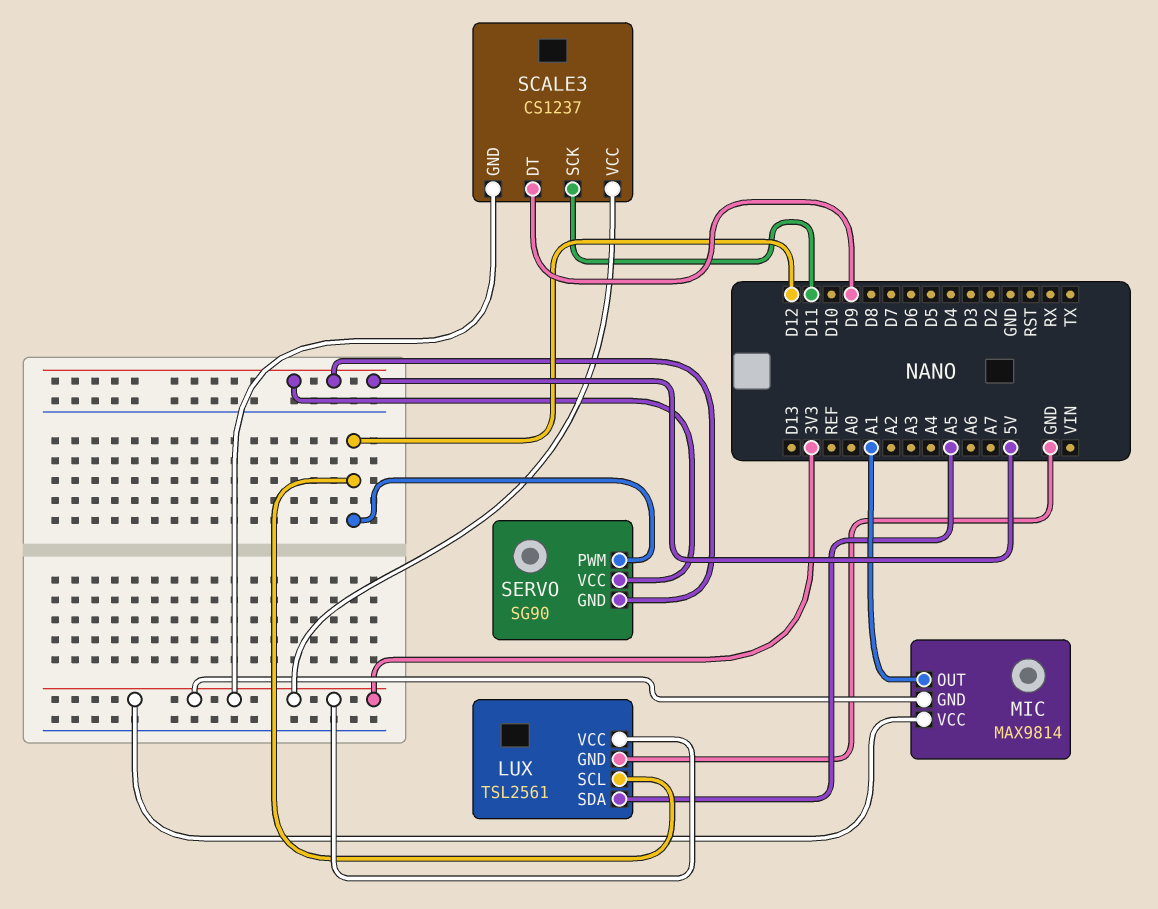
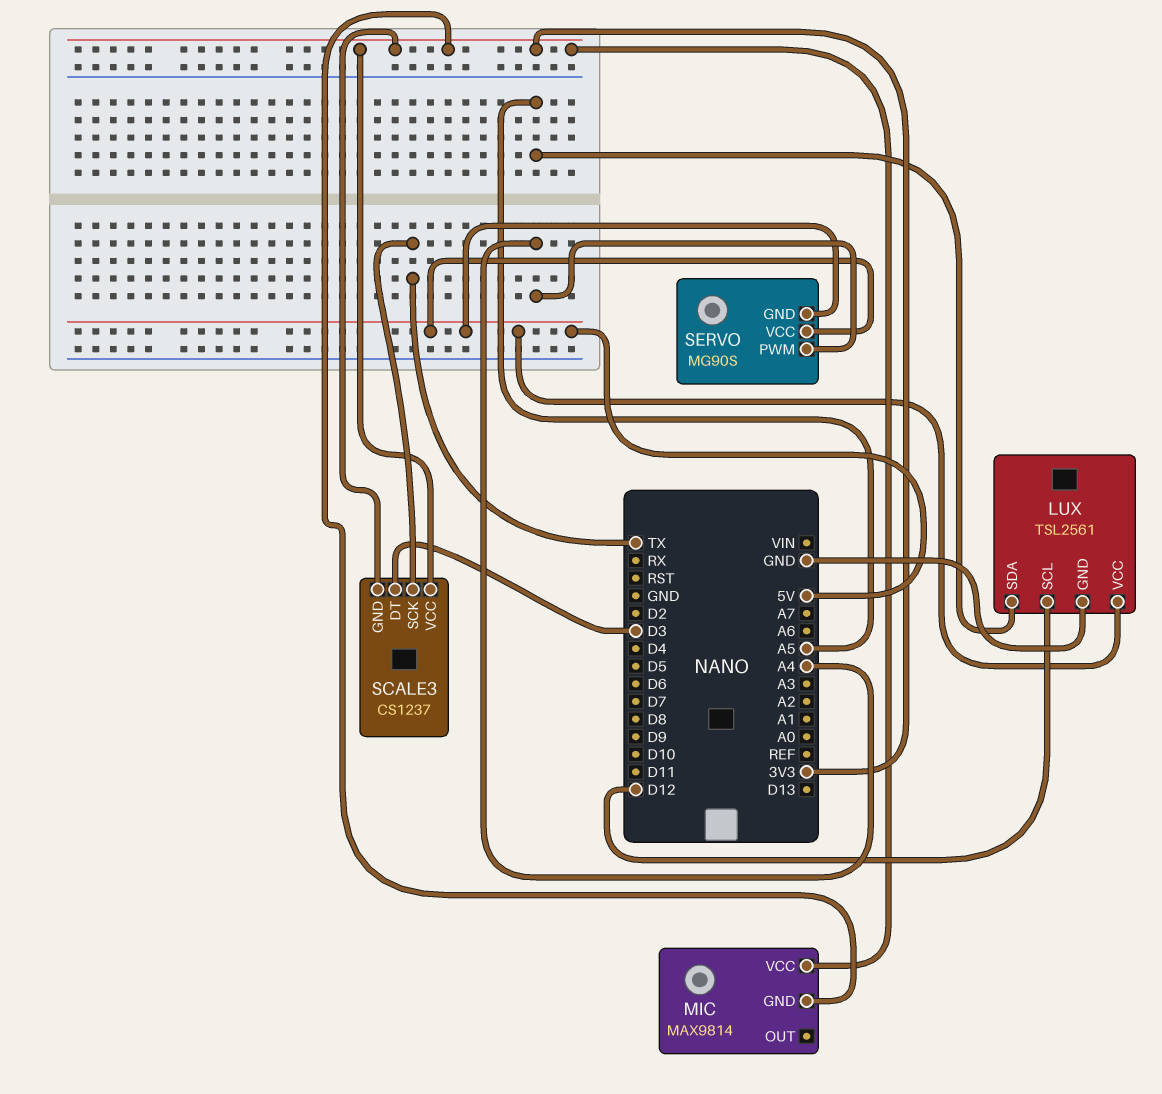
LUX pin VCC: 3V3 -> 5V
MIC pin OUT: A1 -> none
SCALE3 pin DT: D9 -> D3
SCALE3 pin SCK: D11 -> TX
SERVO: SG90 -> MG90S
SERVO pin PWM: D12 -> A4

